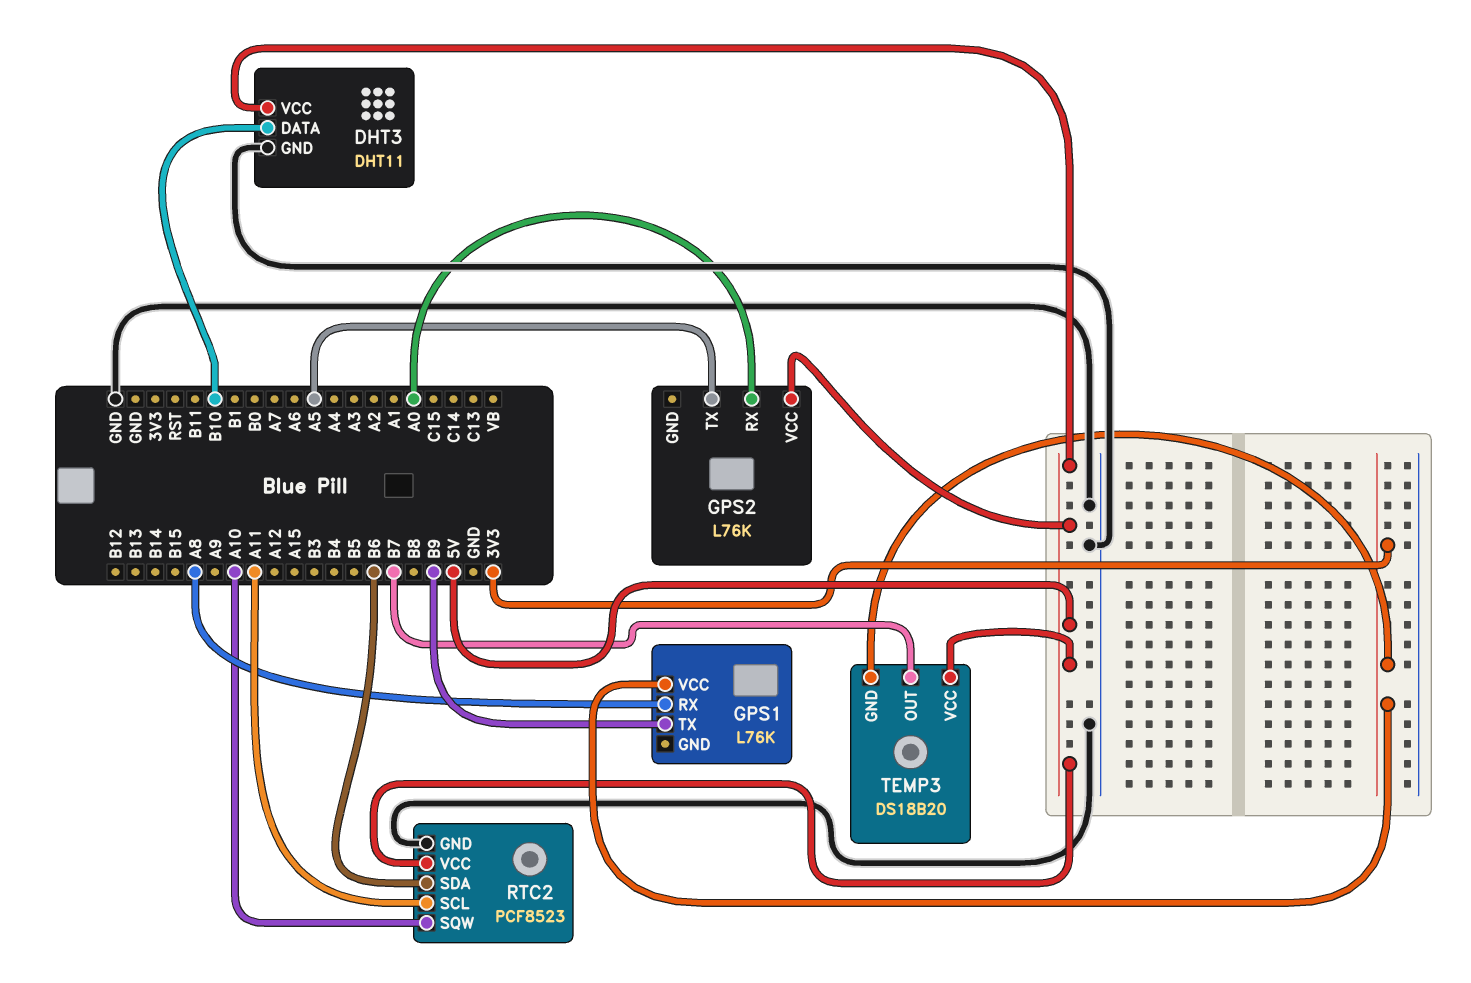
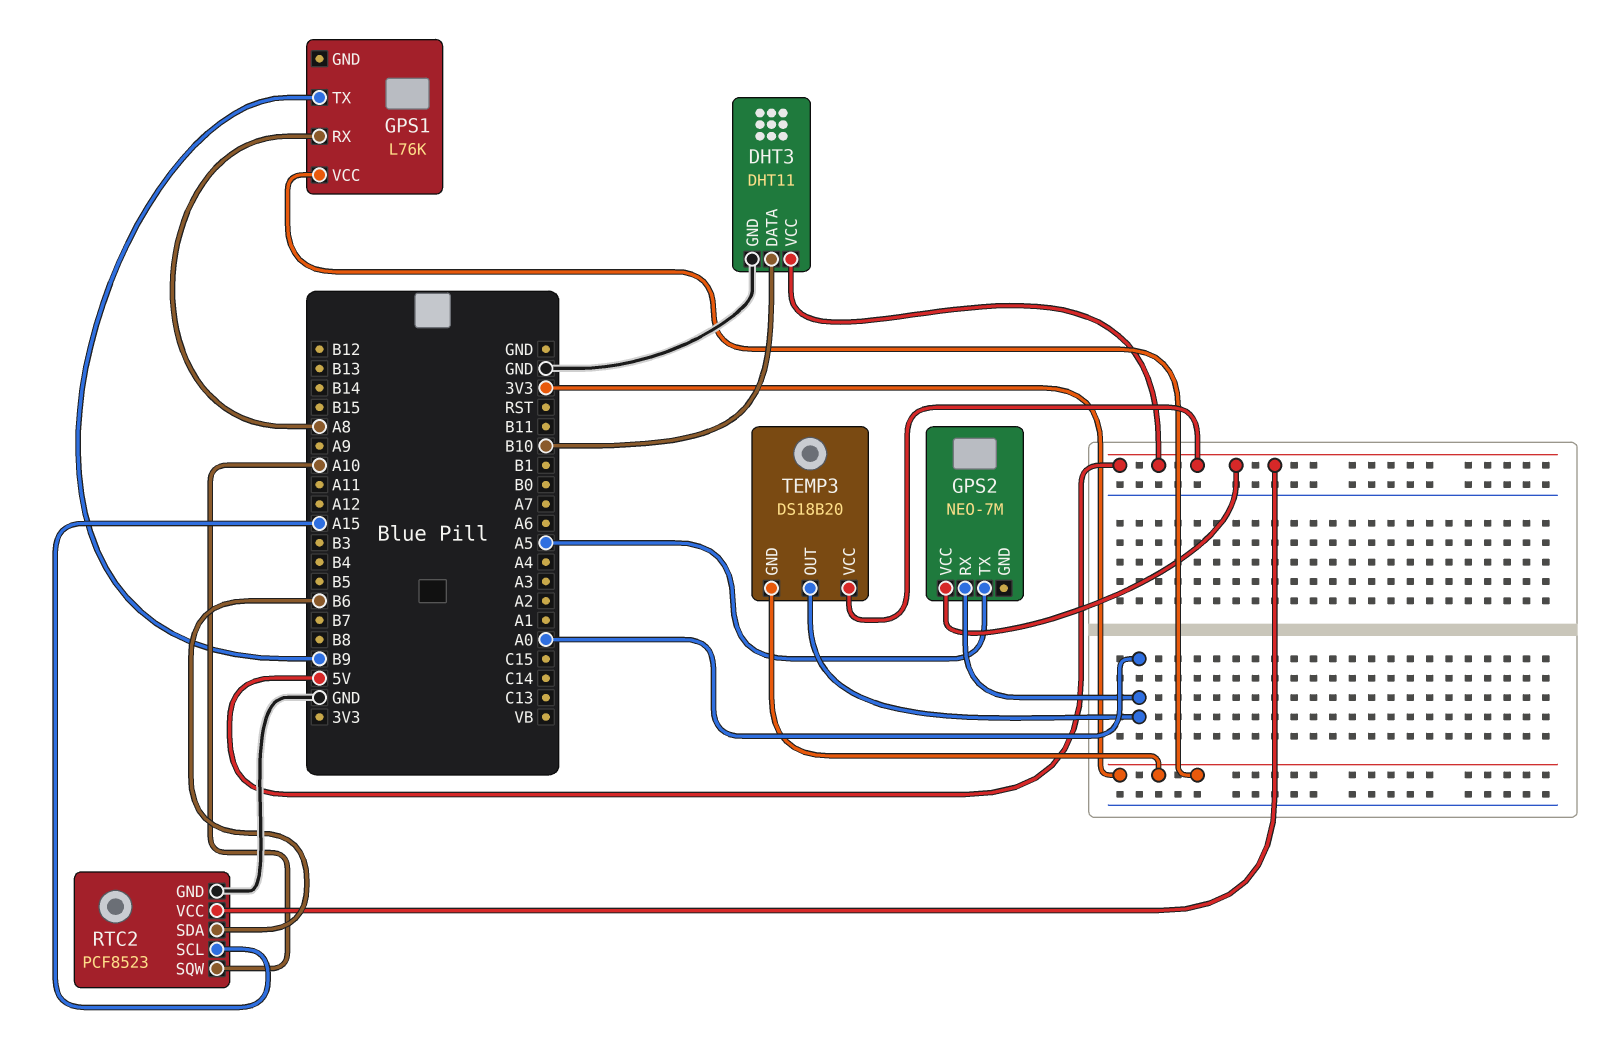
GPS2: L76K -> NEO-7M
RTC2 pin SCL: A11 -> A15
TEMP3 pin OUT: B7 -> A0

